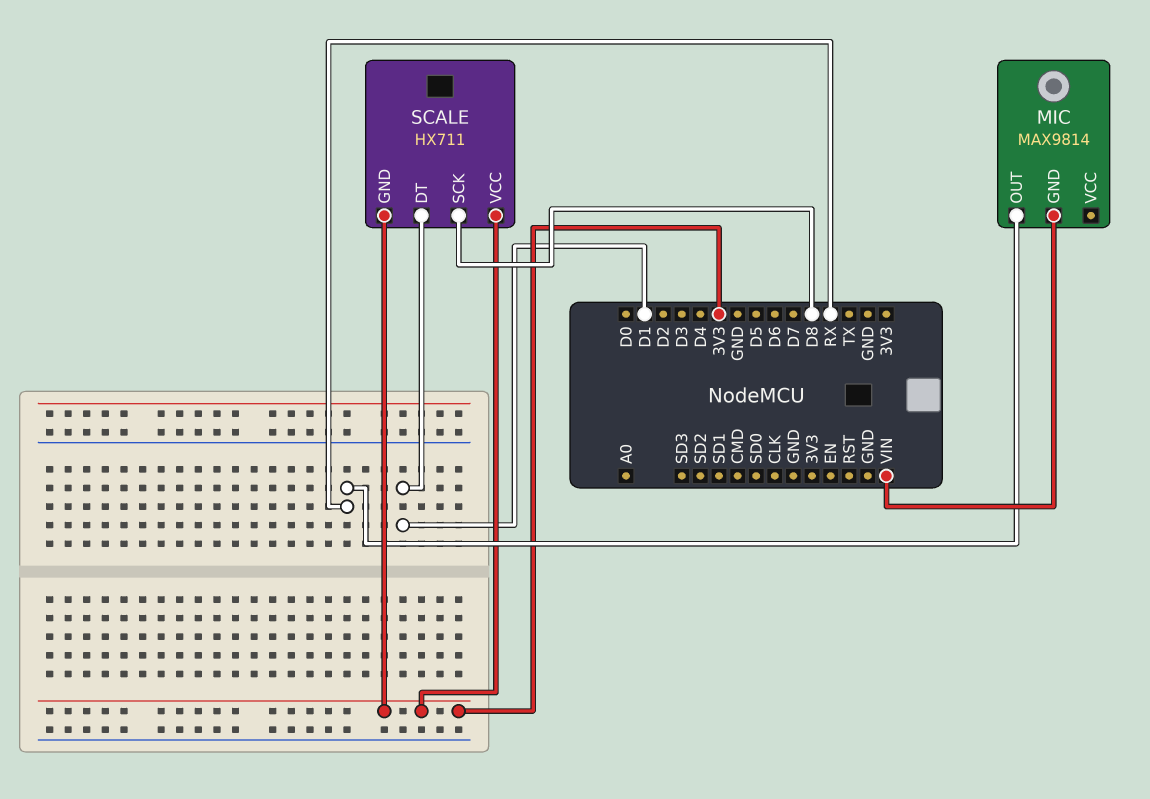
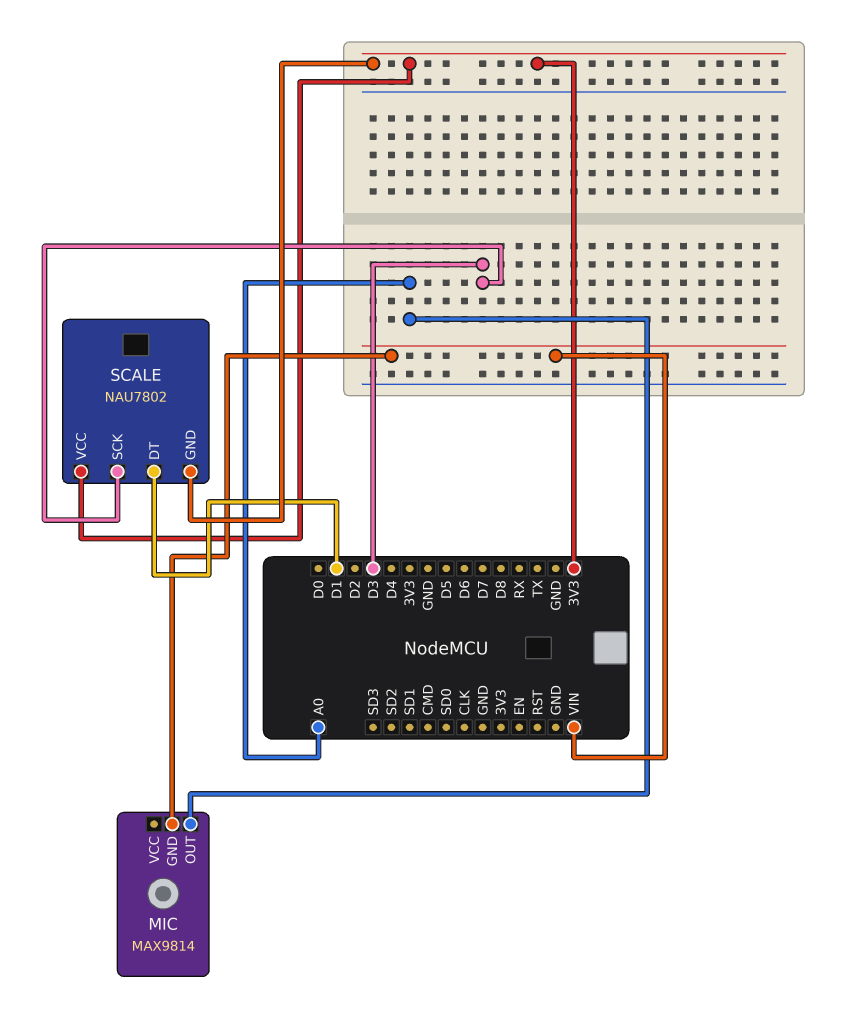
MIC pin OUT: RX -> A0
SCALE: HX711 -> NAU7802
SCALE pin SCK: D8 -> D3

